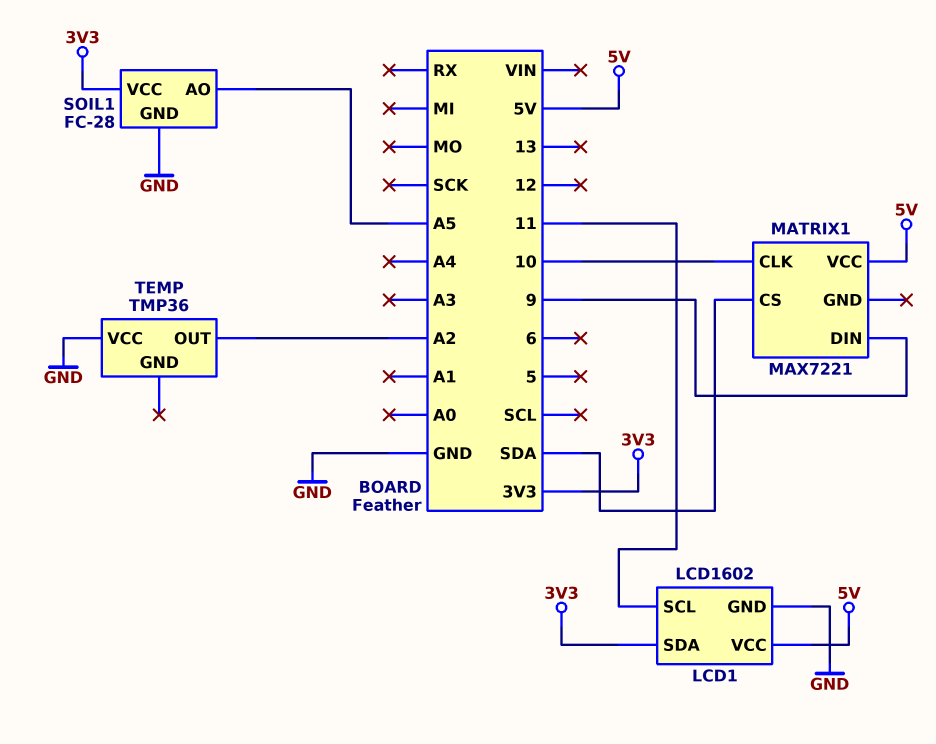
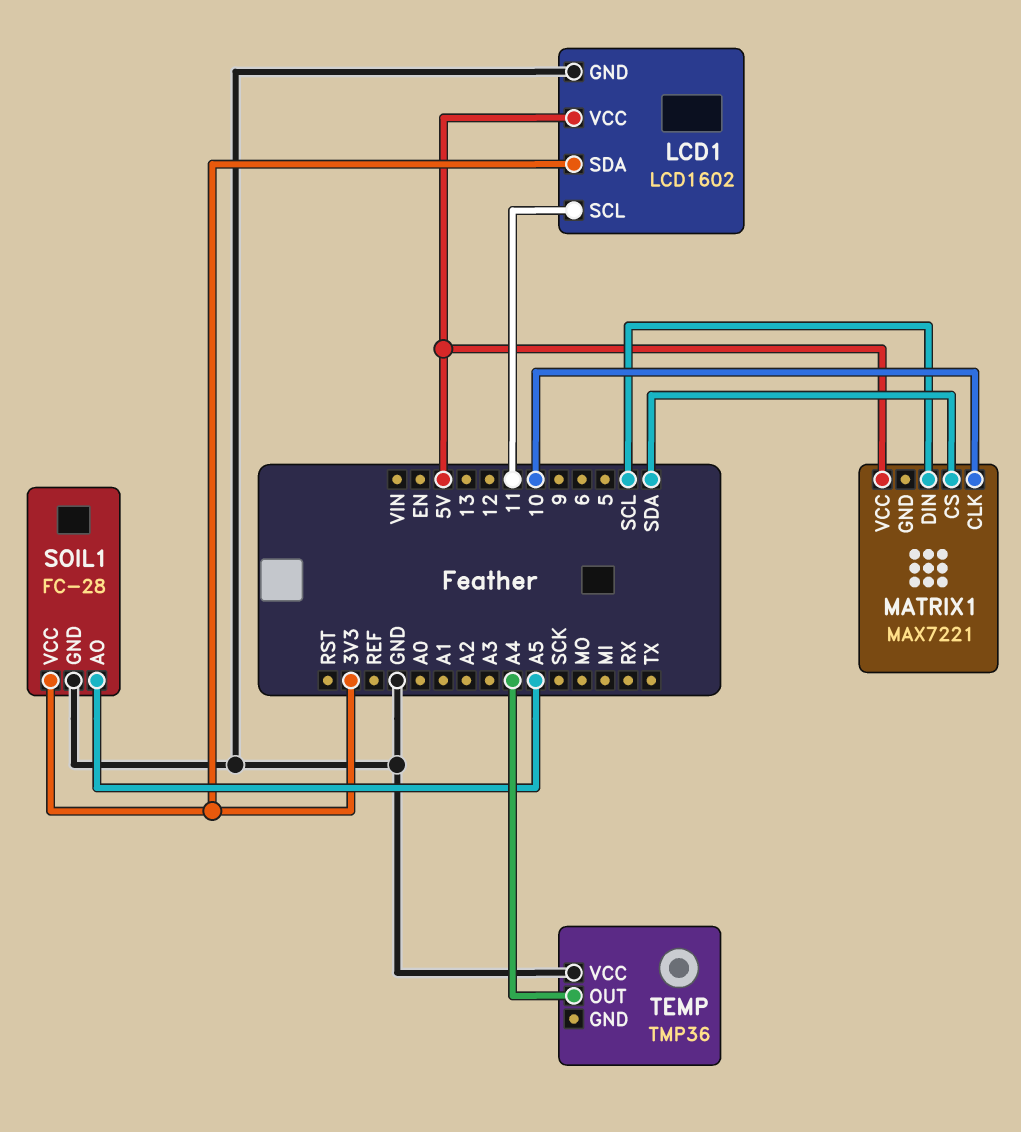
MATRIX1 pin DIN: 9 -> SCL
TEMP pin OUT: A2 -> A4

